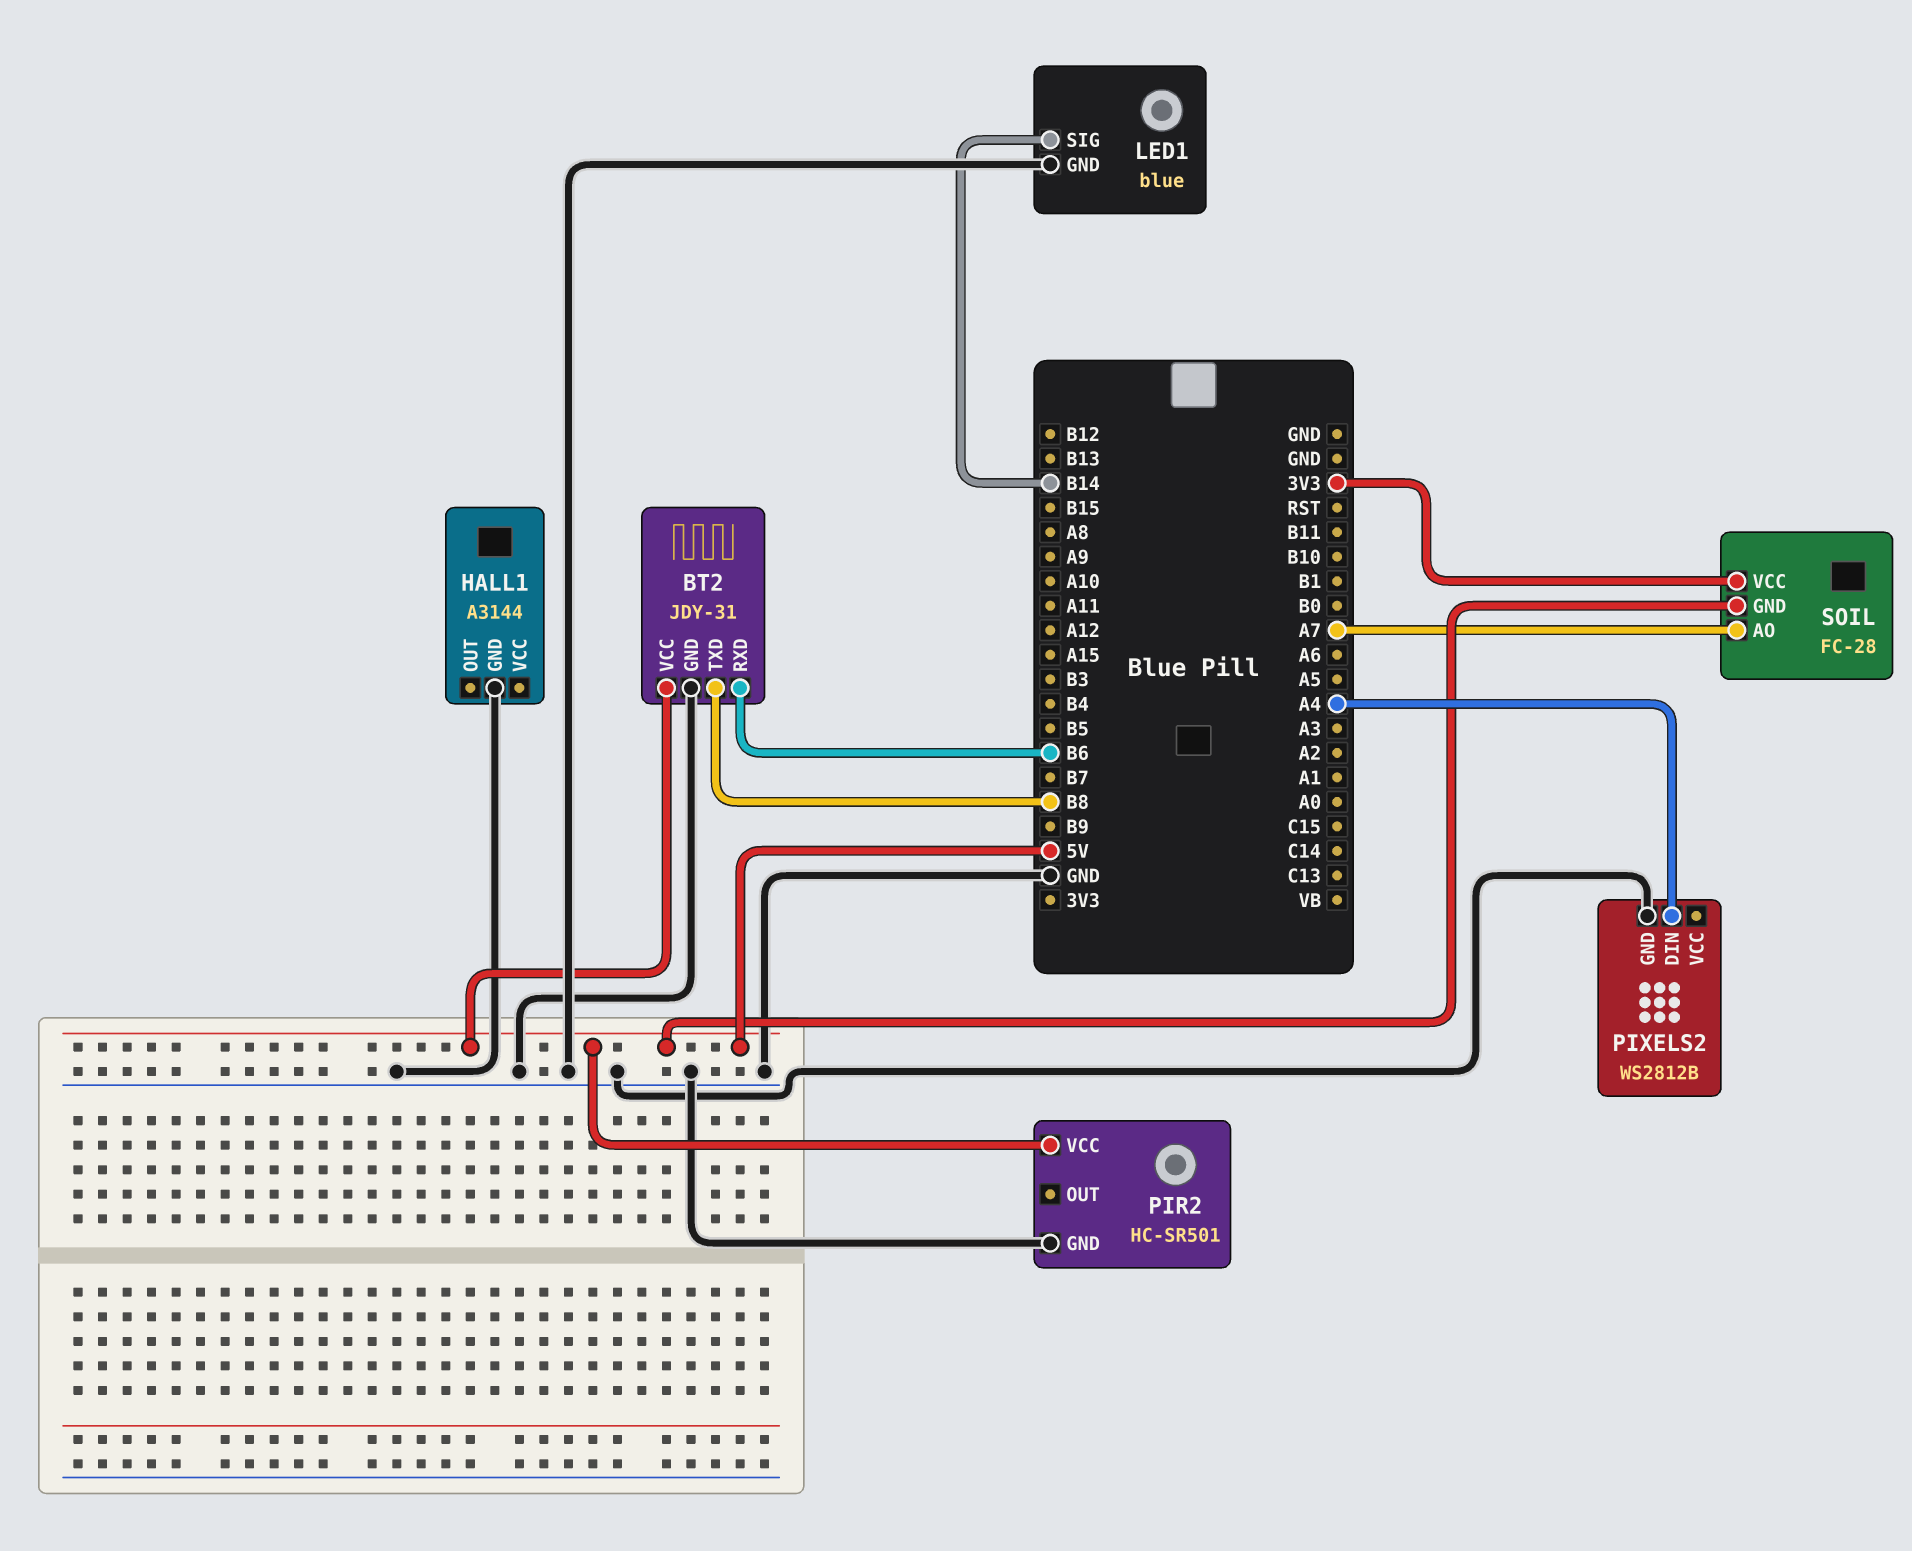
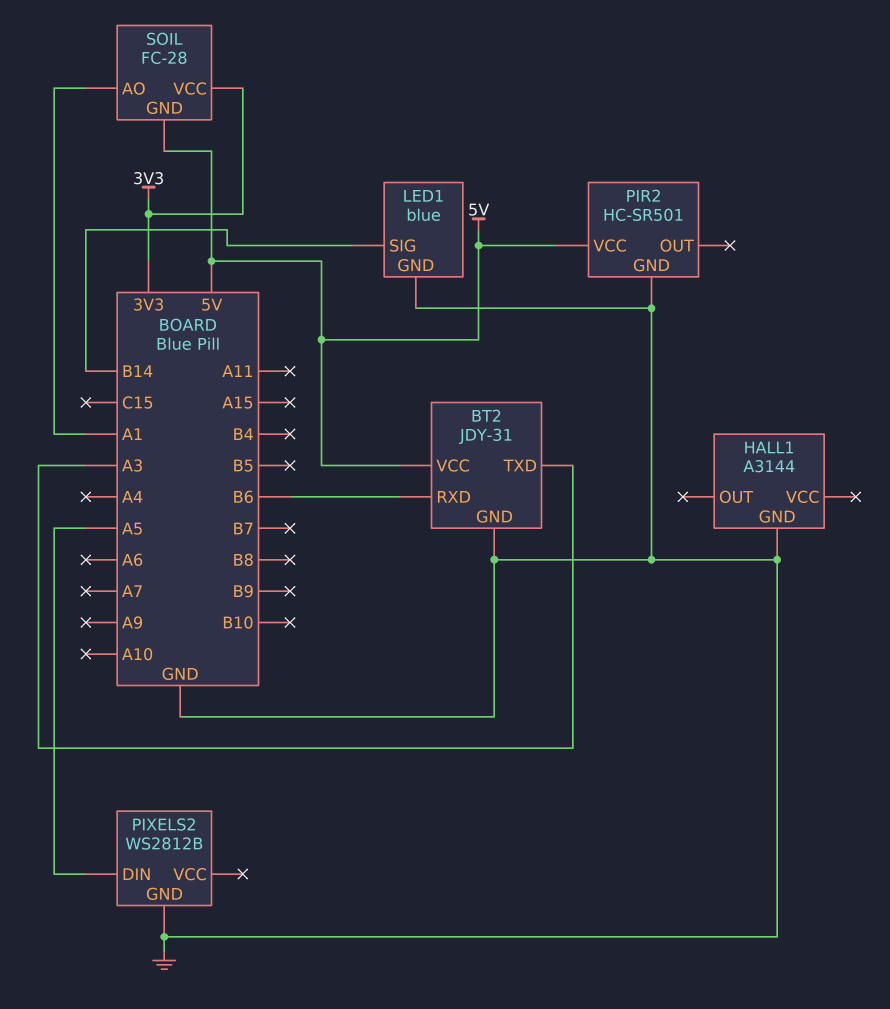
BT2 pin TXD: B8 -> A3
PIXELS2 pin DIN: A4 -> A5
SOIL pin AO: A7 -> A1

